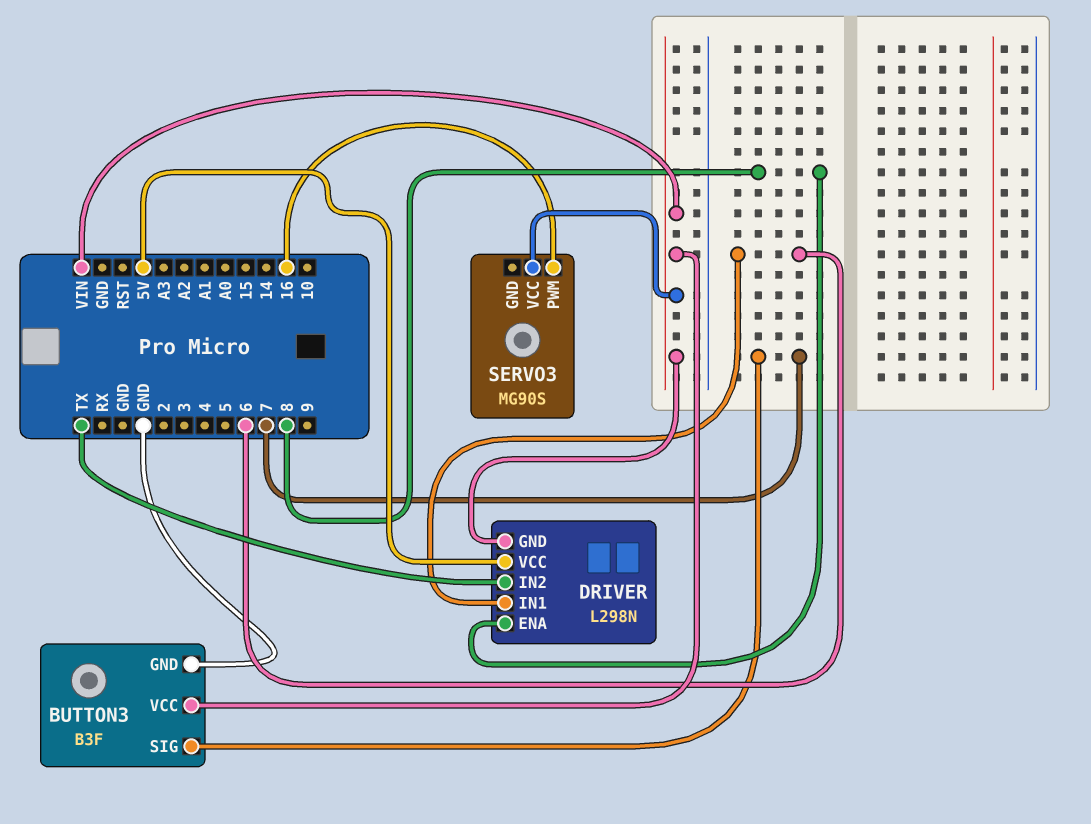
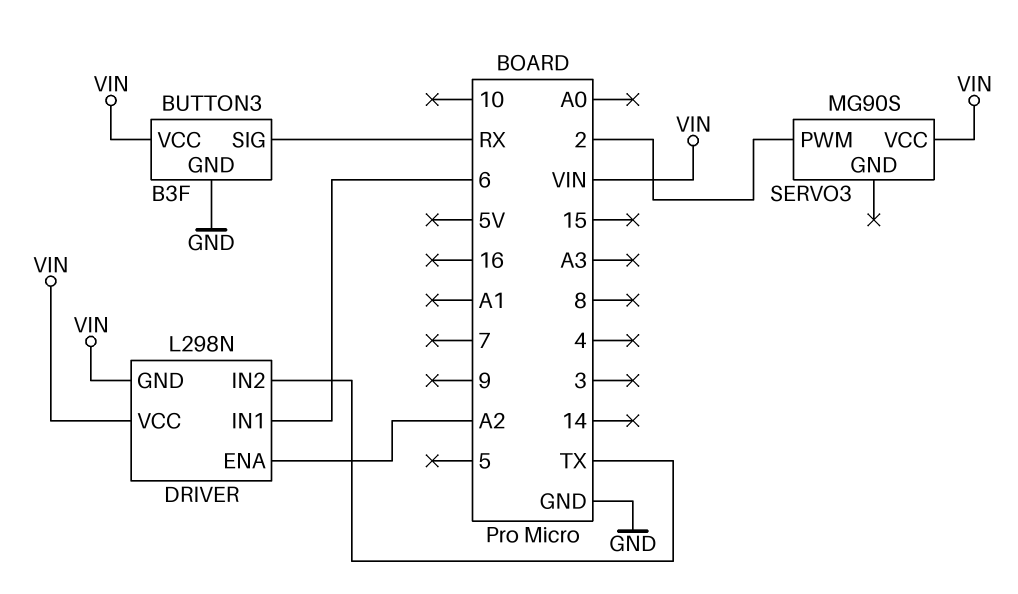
BUTTON3 pin SIG: 7 -> RX
DRIVER pin ENA: 8 -> A2
DRIVER pin VCC: 5V -> VIN
SERVO3 pin PWM: 16 -> 2

